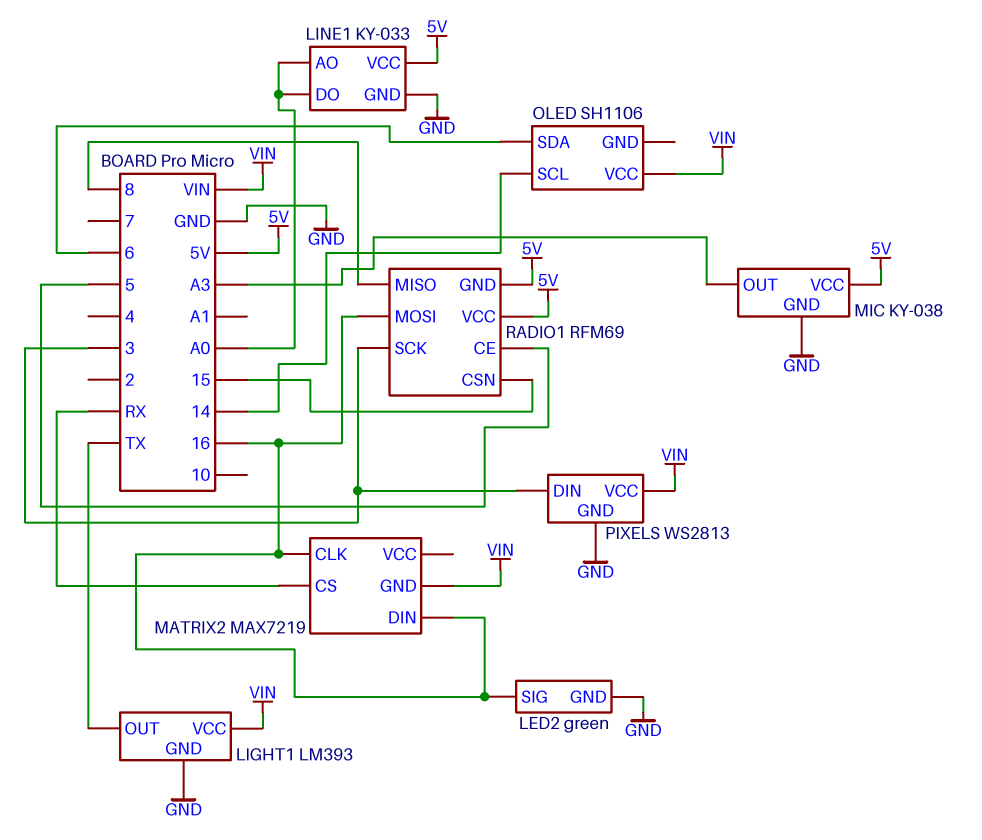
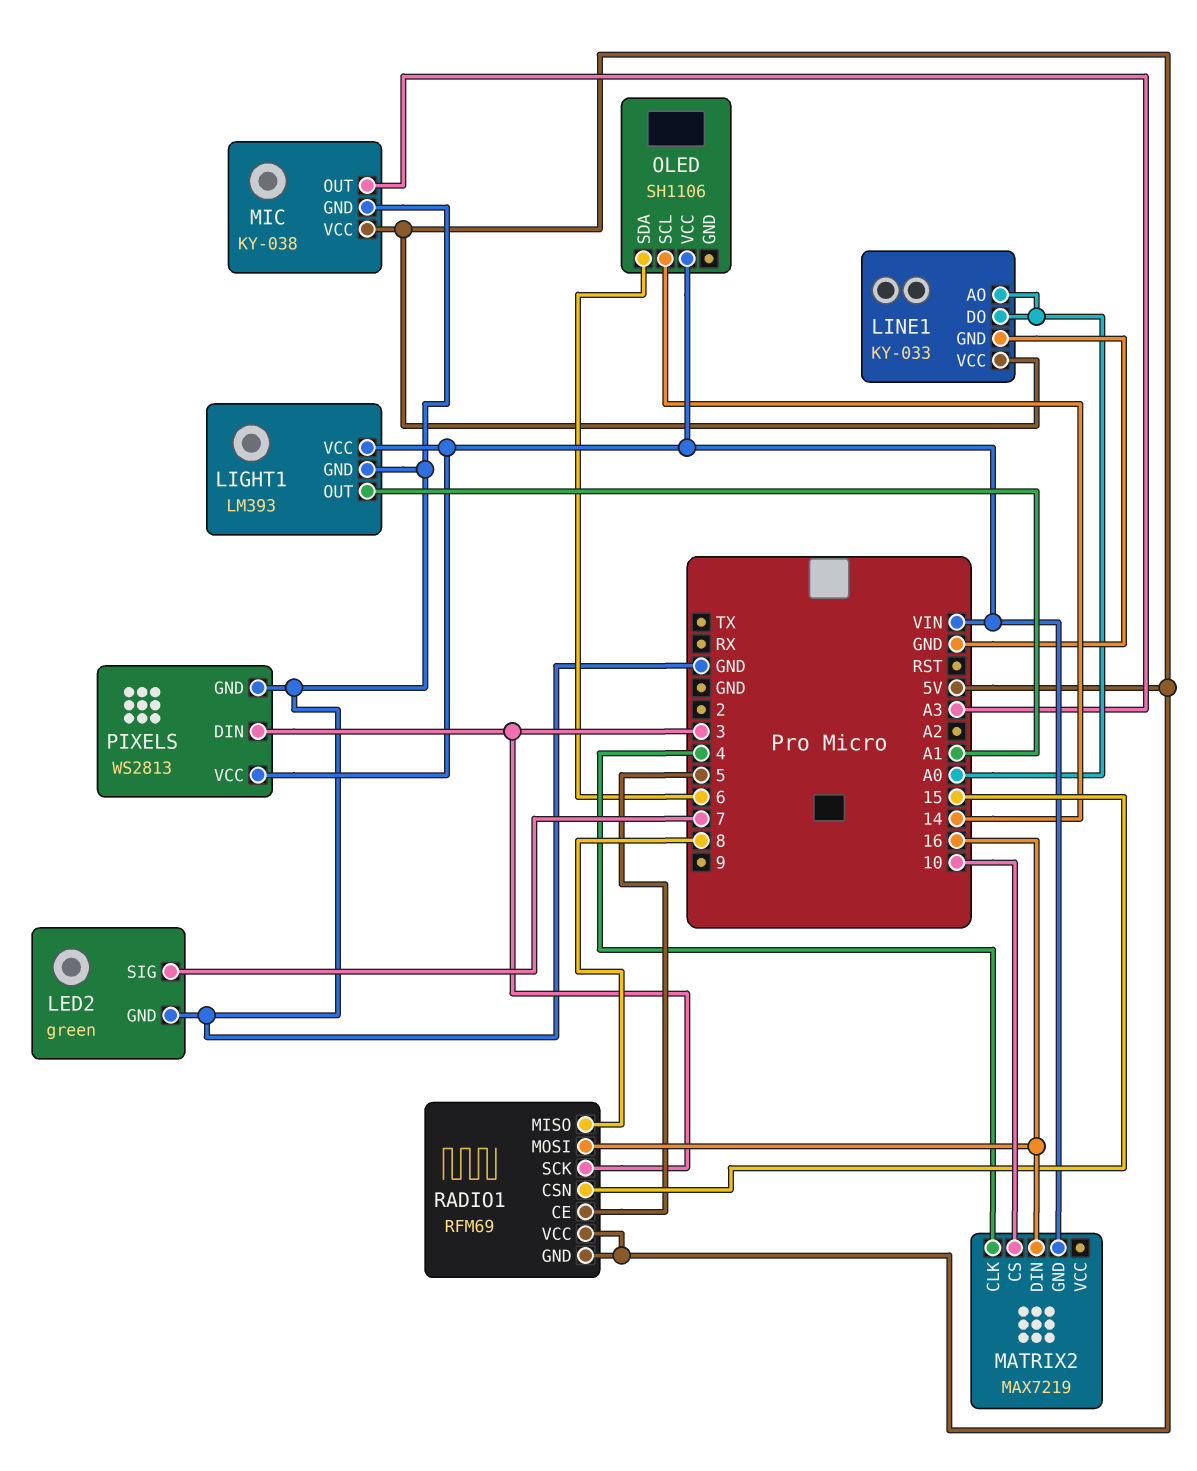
LED2 pin SIG: 16 -> 7
LIGHT1 pin OUT: TX -> A1
MATRIX2 pin CLK: 16 -> 4
MATRIX2 pin CS: RX -> 10

